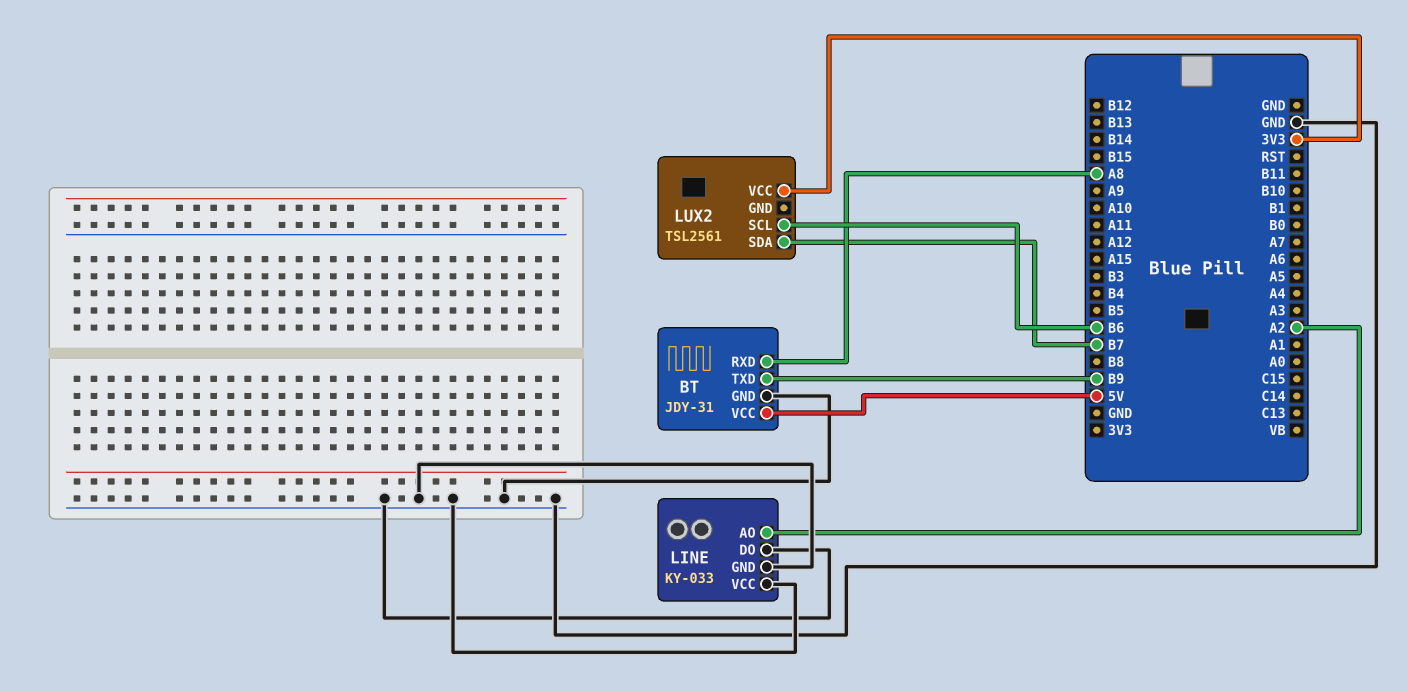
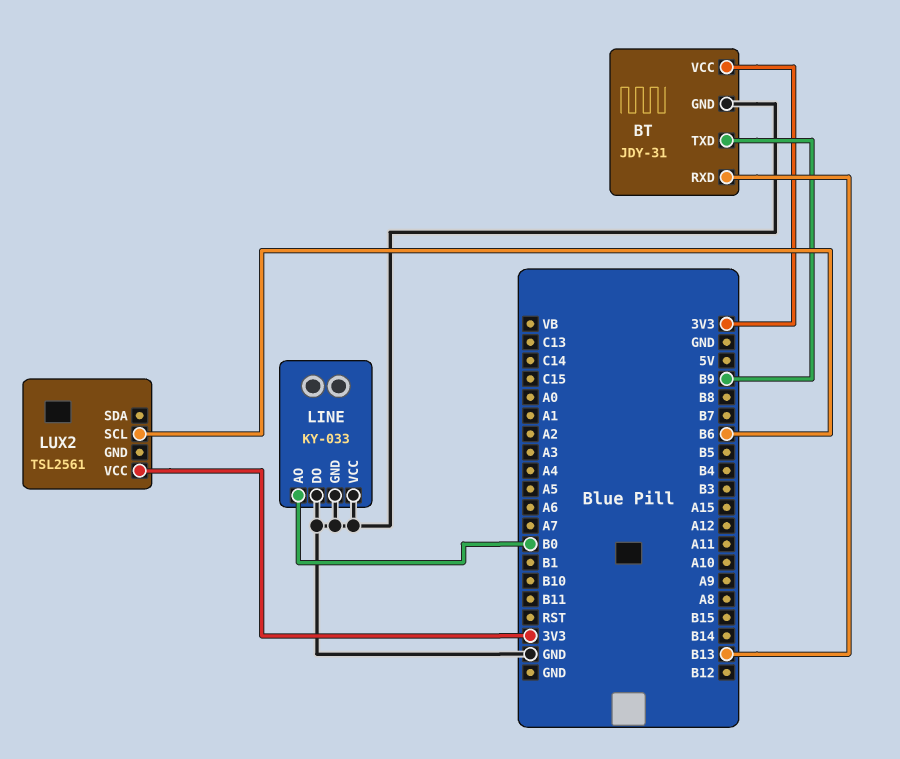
BT pin RXD: A8 -> B13
BT pin VCC: 5V -> 3V3
LINE pin AO: A2 -> B0
LUX2 pin SDA: B7 -> none

